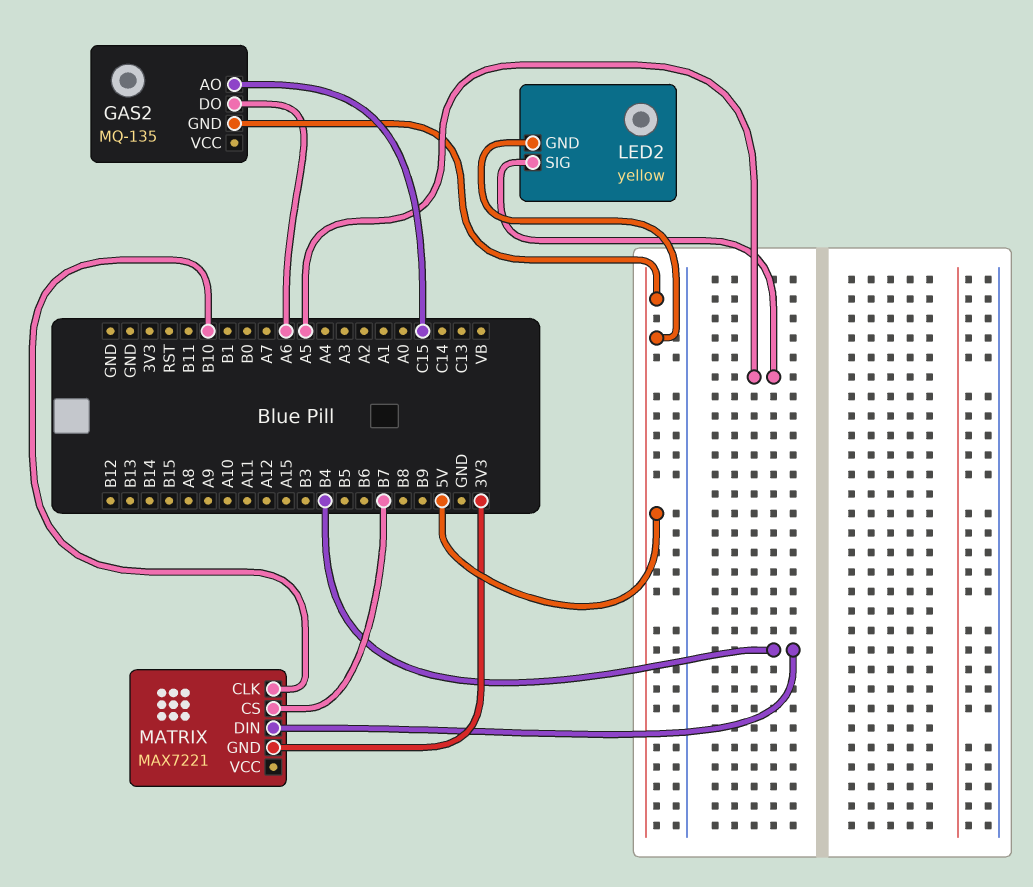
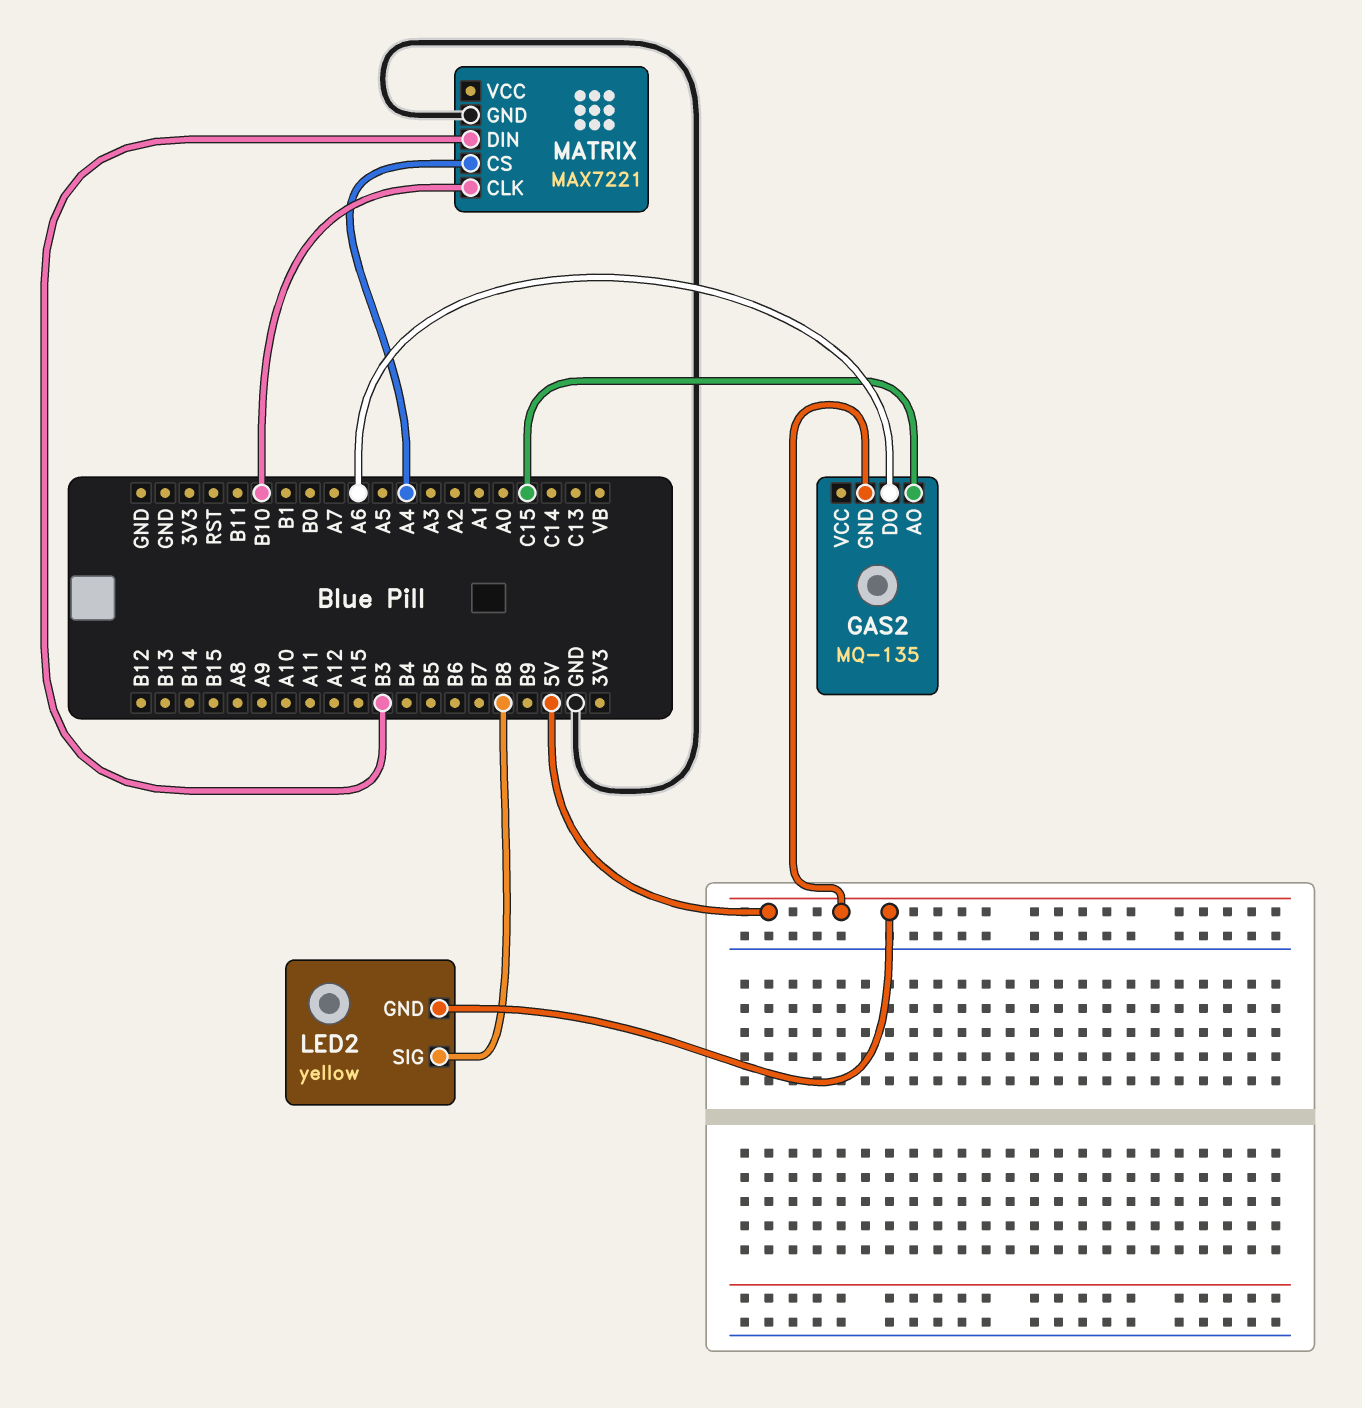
LED2 pin SIG: A5 -> B8
MATRIX pin CS: B7 -> A4
MATRIX pin DIN: B4 -> B3
MATRIX pin GND: 3V3 -> GND

